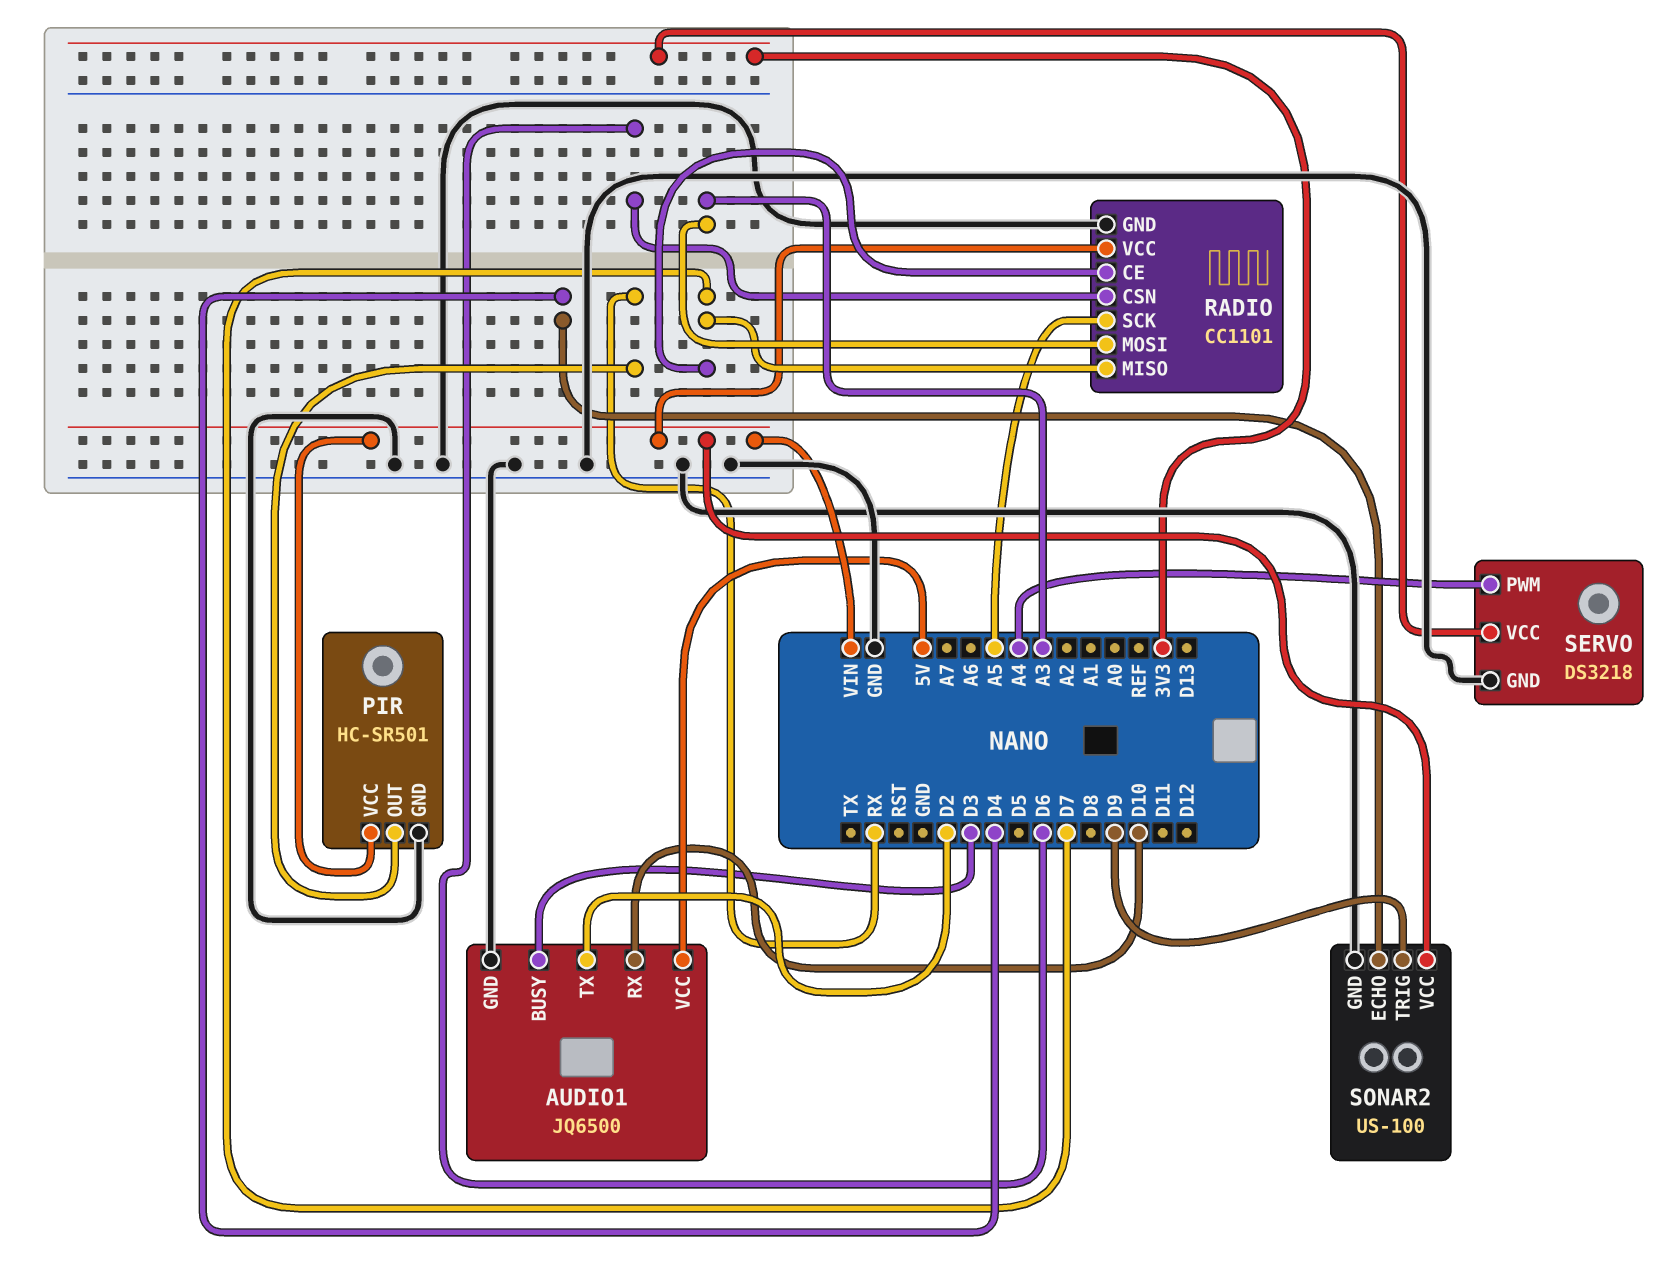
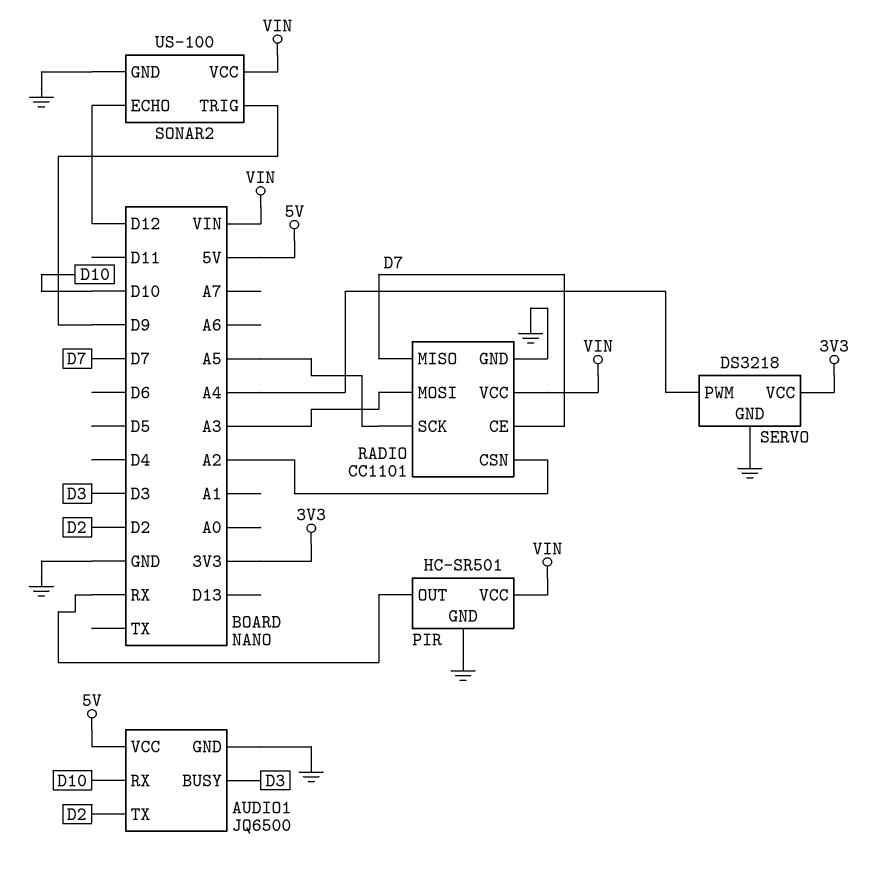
RADIO pin CSN: D6 -> A2
SONAR2 pin ECHO: D4 -> D12

